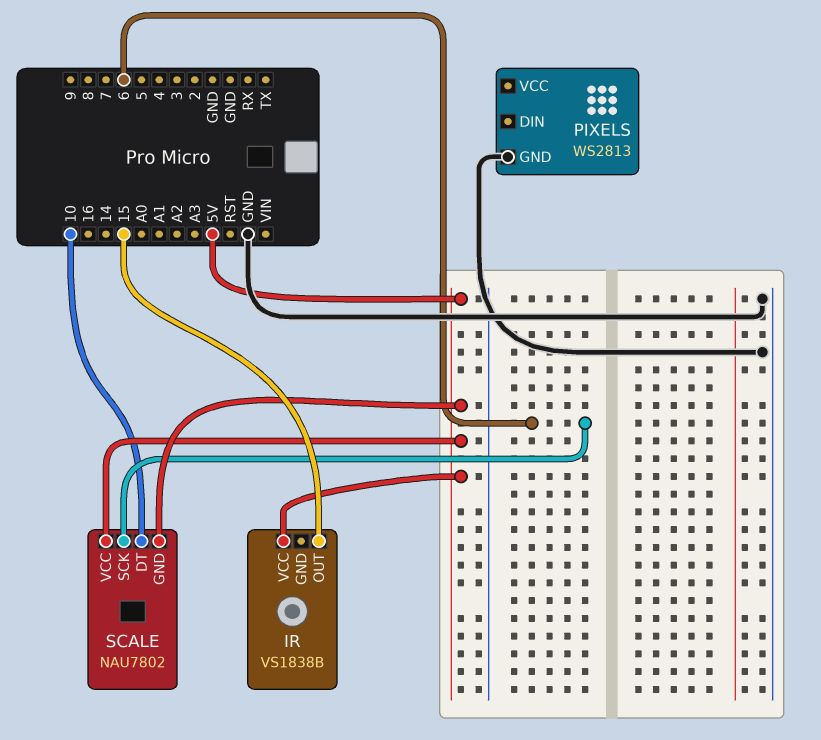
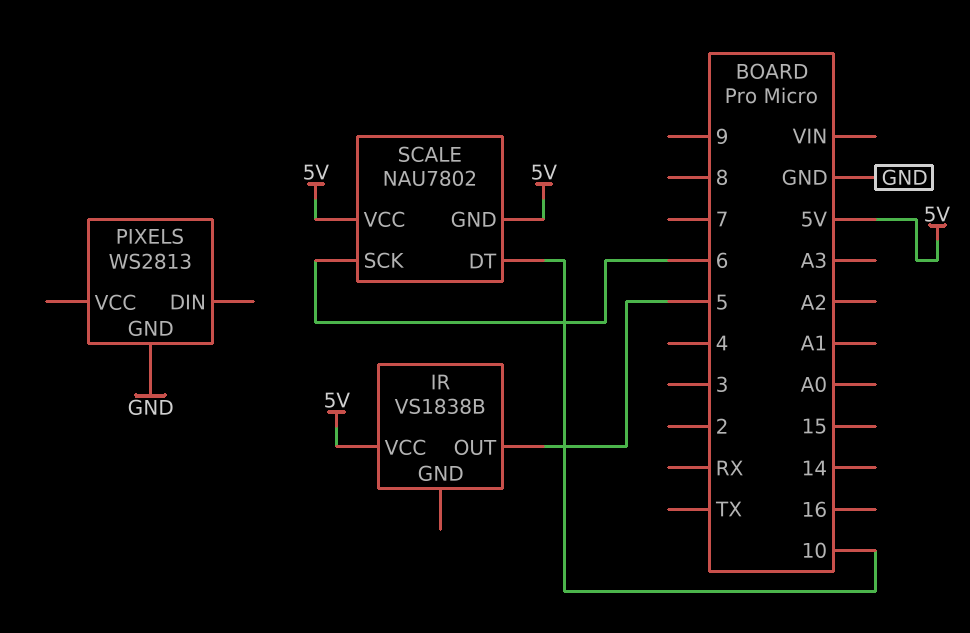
IR pin OUT: 15 -> 5

